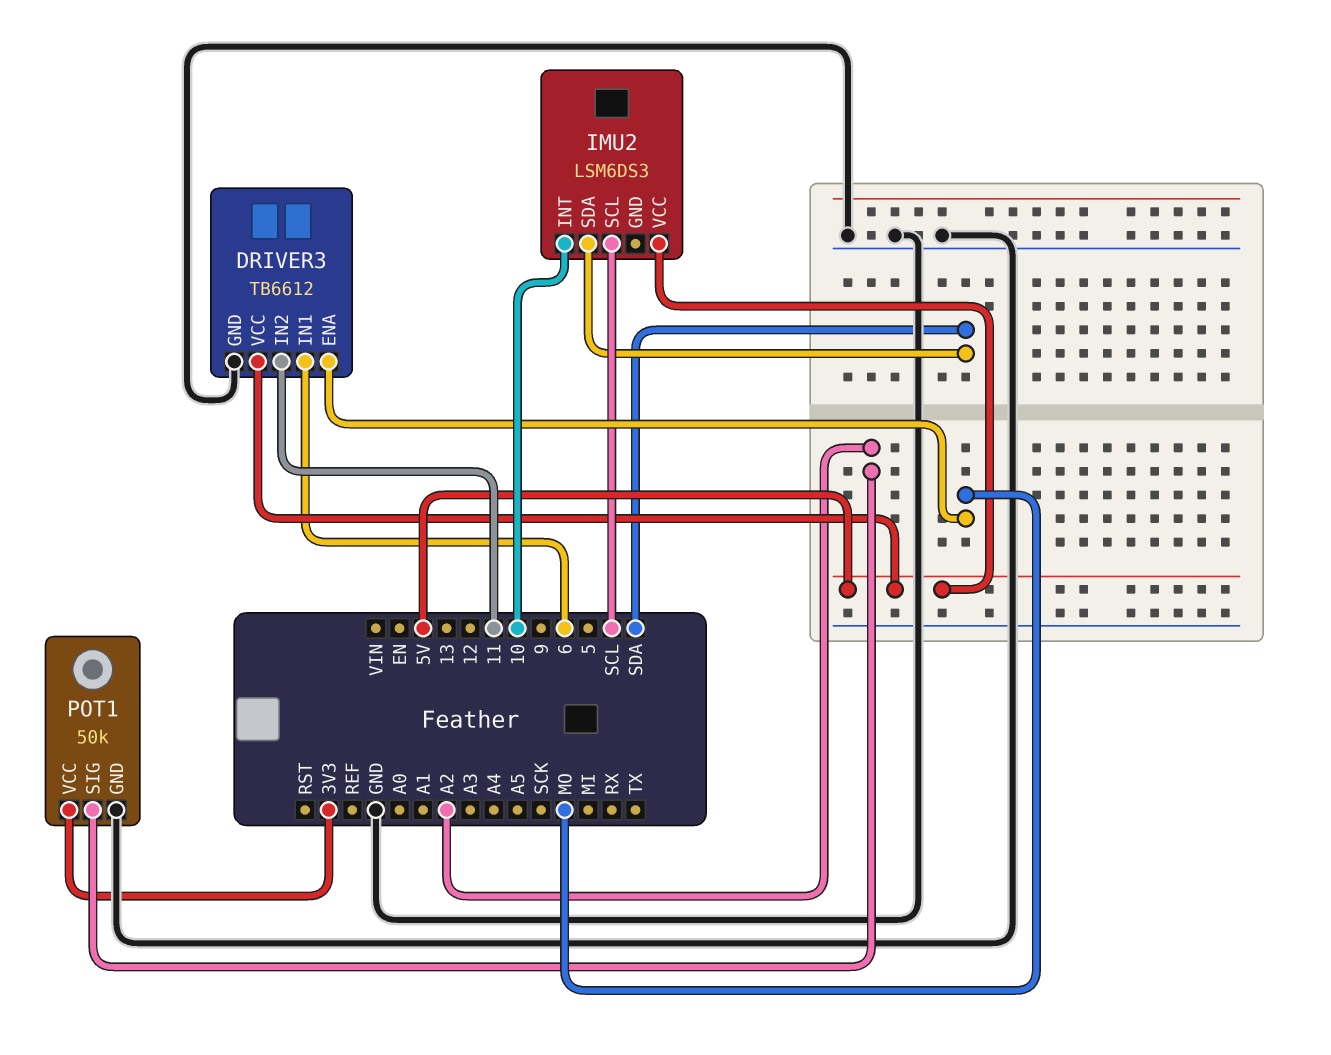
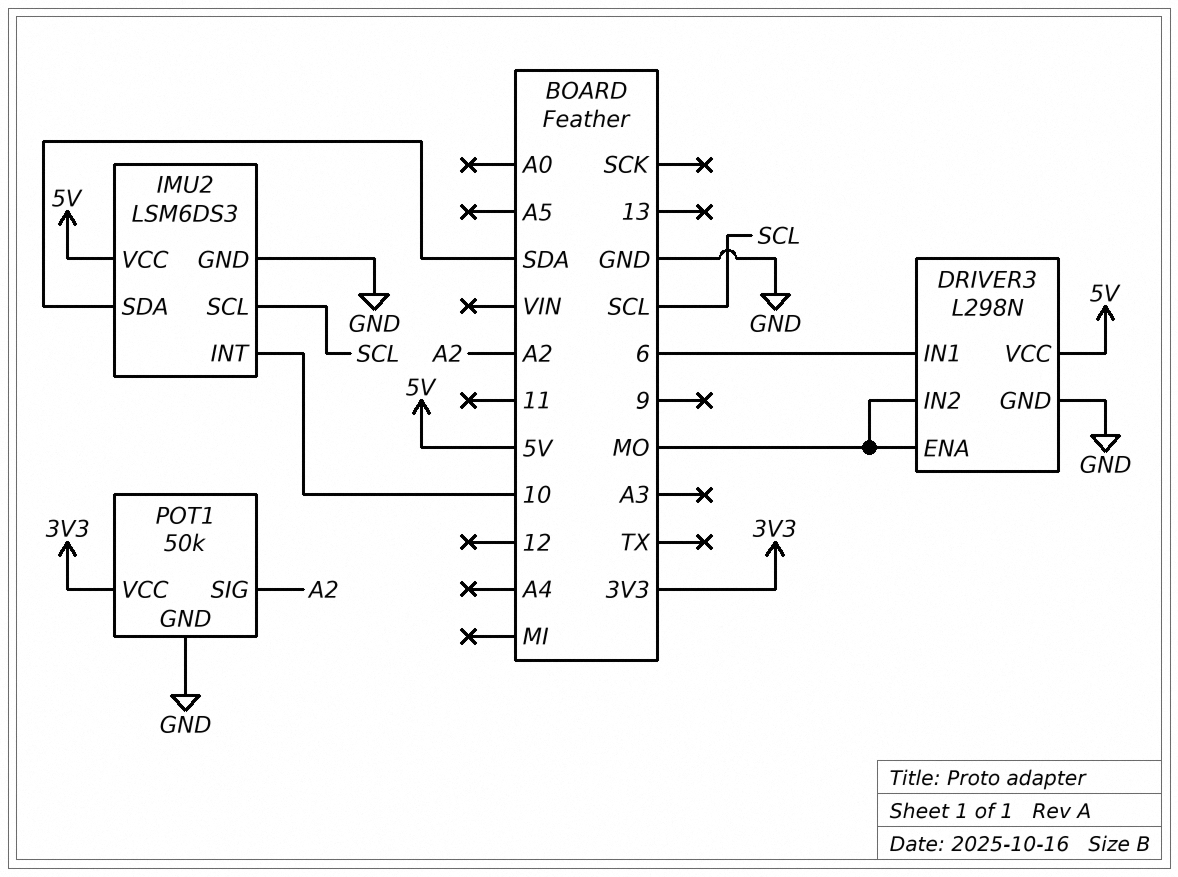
DRIVER3: TB6612 -> L298N
DRIVER3 pin IN2: 11 -> MO
IMU2 pin GND: none -> GND

